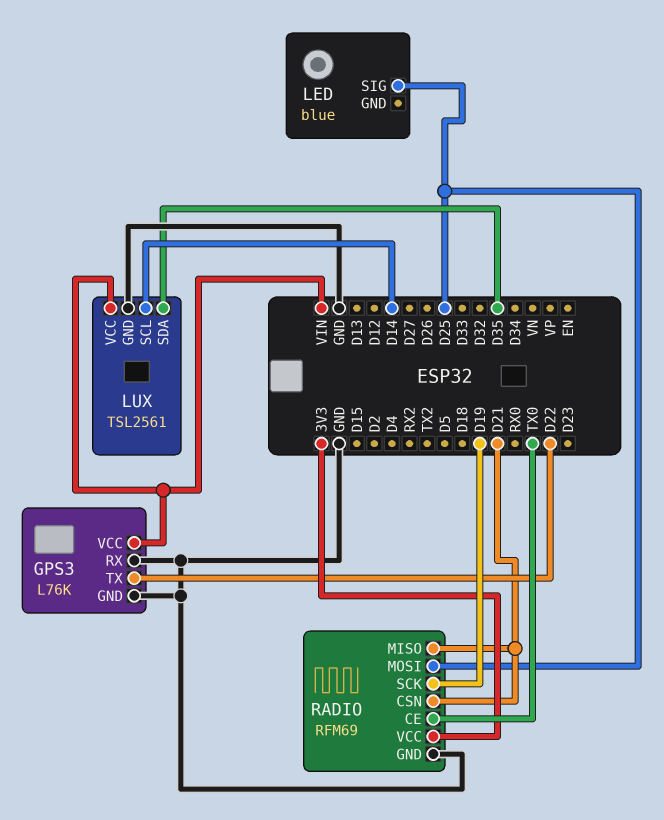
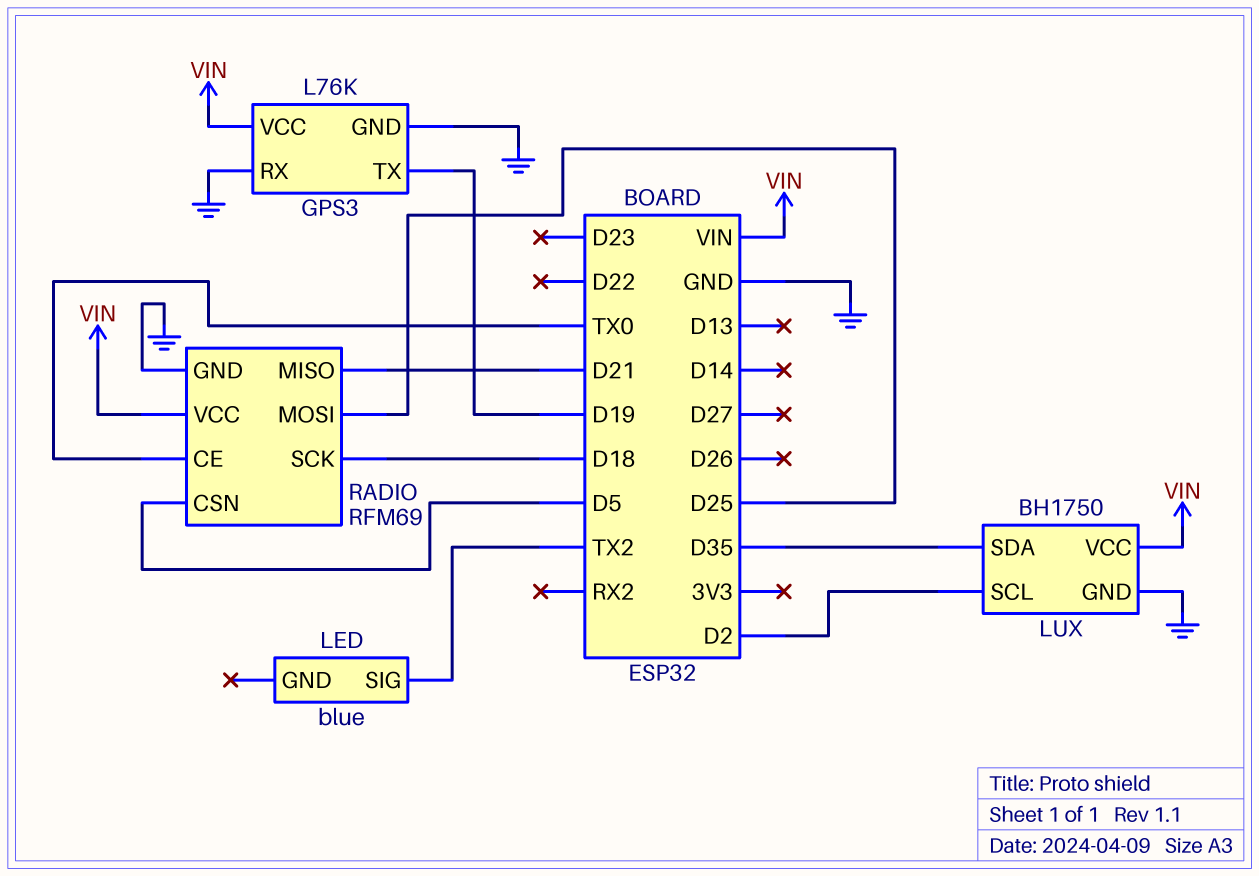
GPS3 pin TX: D22 -> D19
LED pin SIG: D25 -> TX2
LUX: TSL2561 -> BH1750
LUX pin SCL: D14 -> D2
RADIO pin CSN: D21 -> D5
RADIO pin SCK: D19 -> D18
RADIO pin VCC: 3V3 -> VIN

